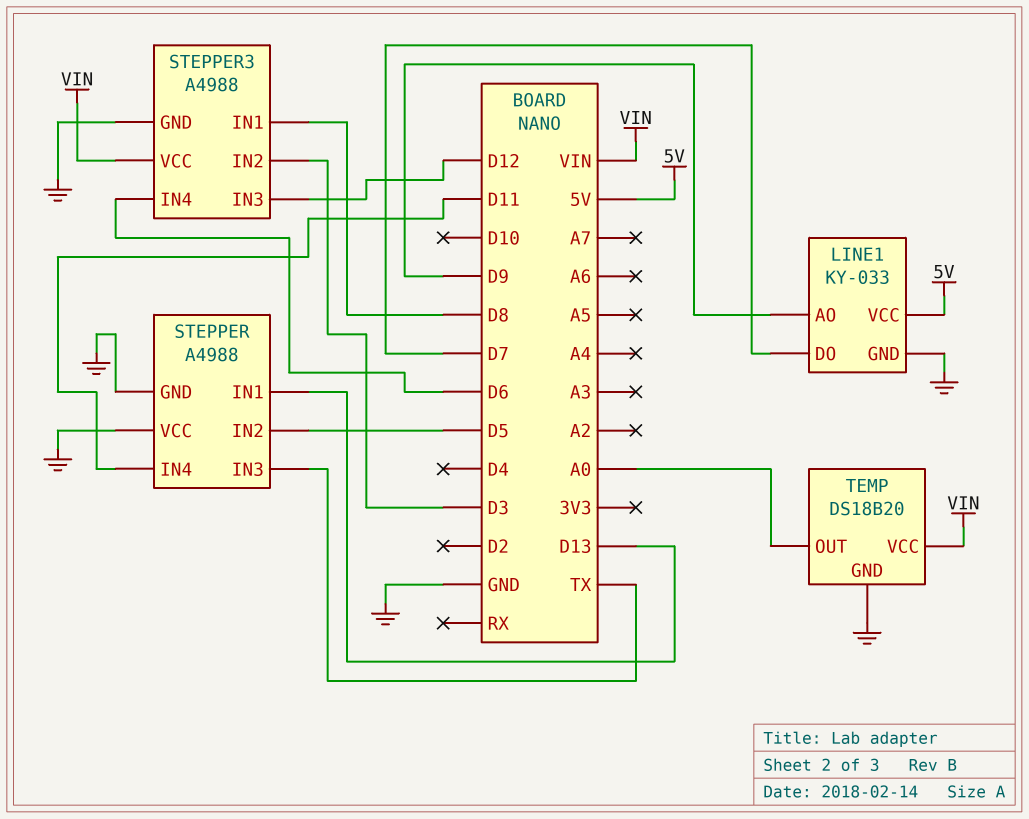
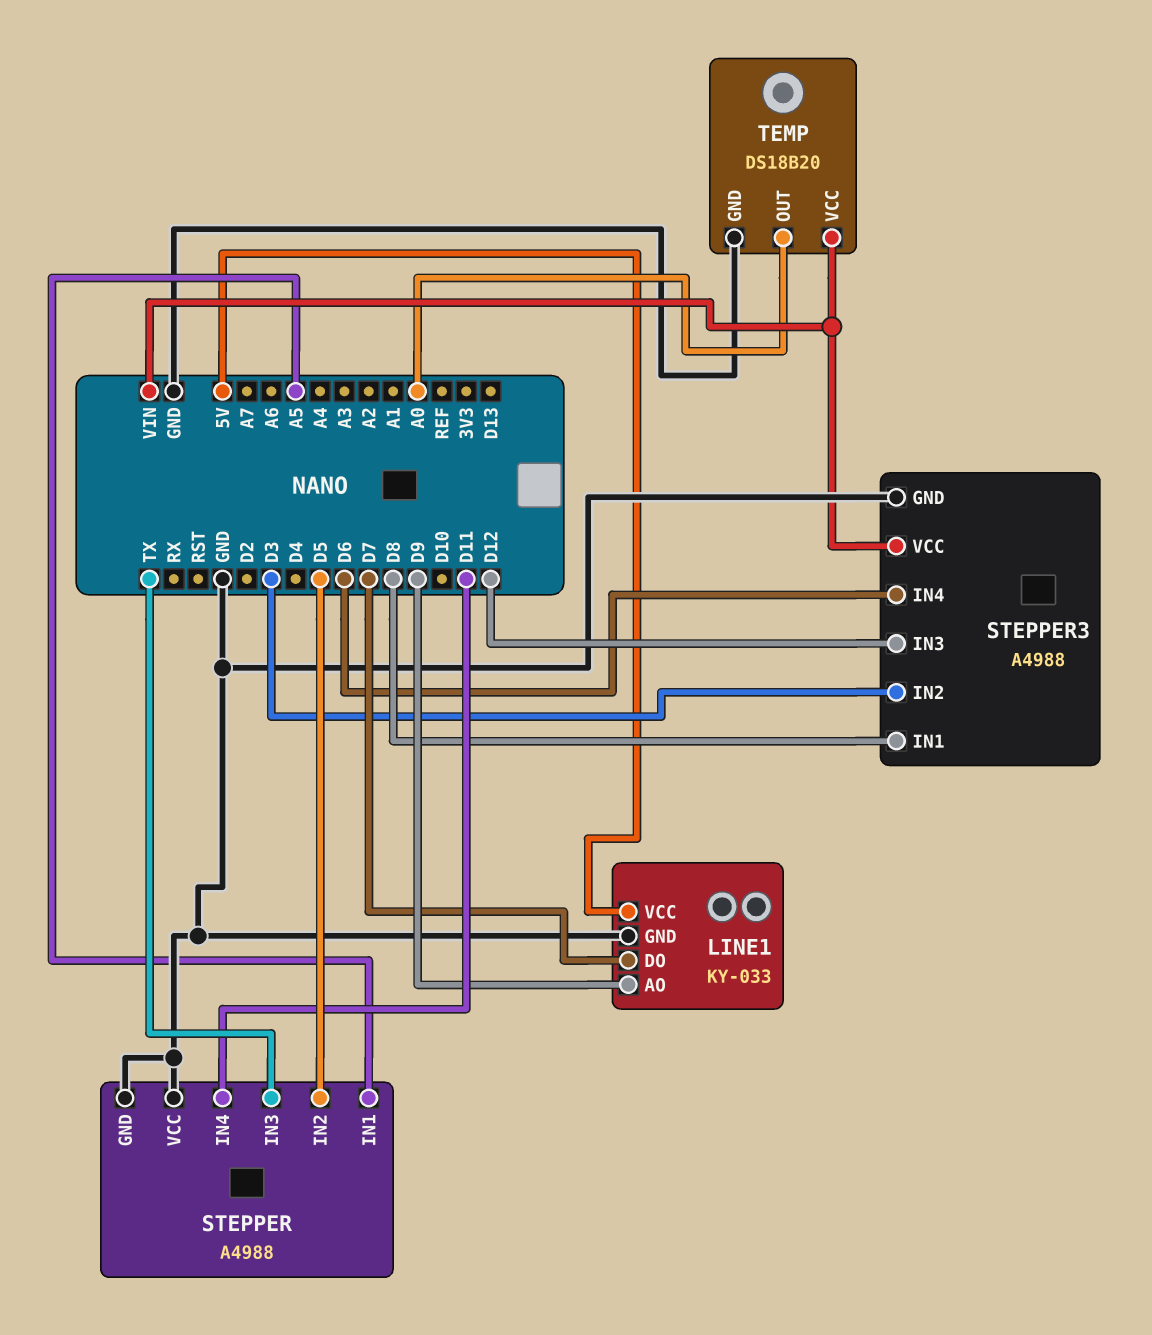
STEPPER pin IN1: D13 -> A5

